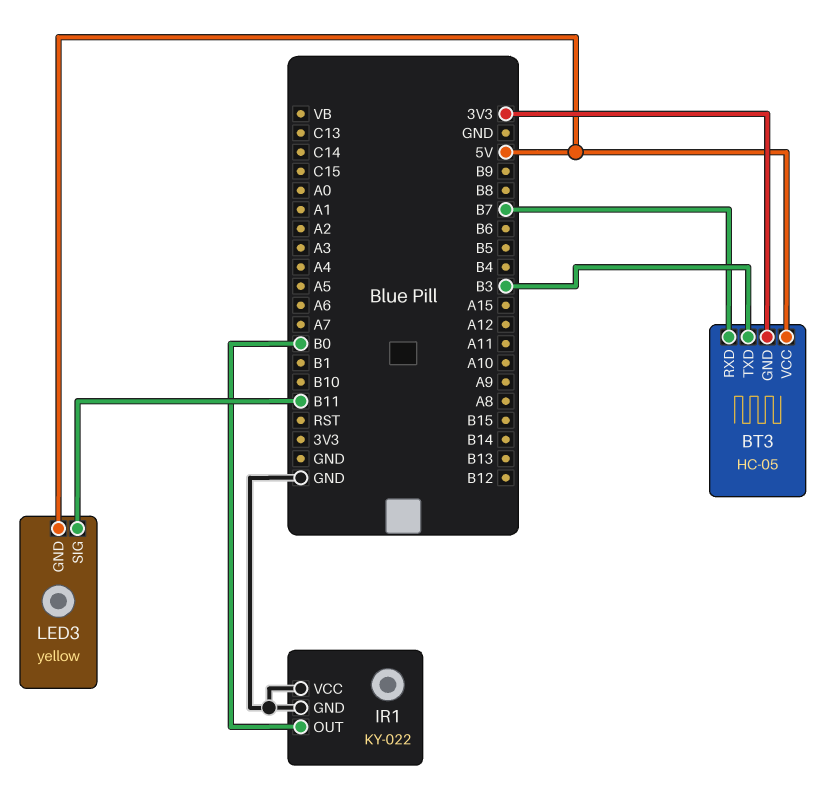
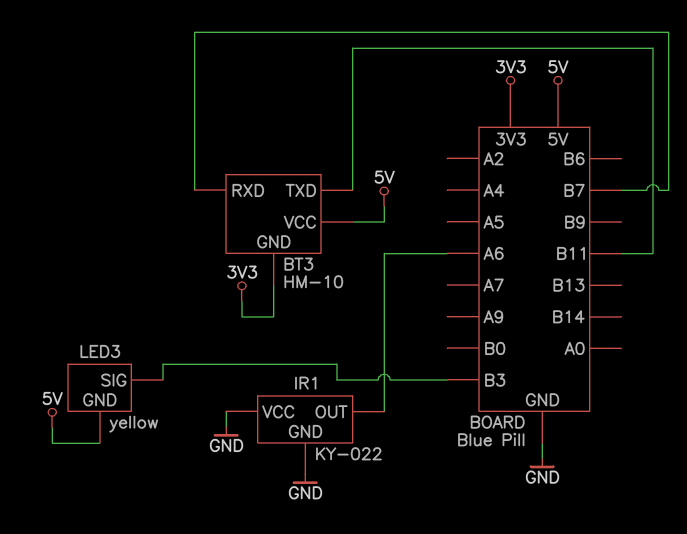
BT3: HC-05 -> HM-10
BT3 pin TXD: B3 -> B11
IR1 pin OUT: B0 -> A6
LED3 pin SIG: B11 -> B3

